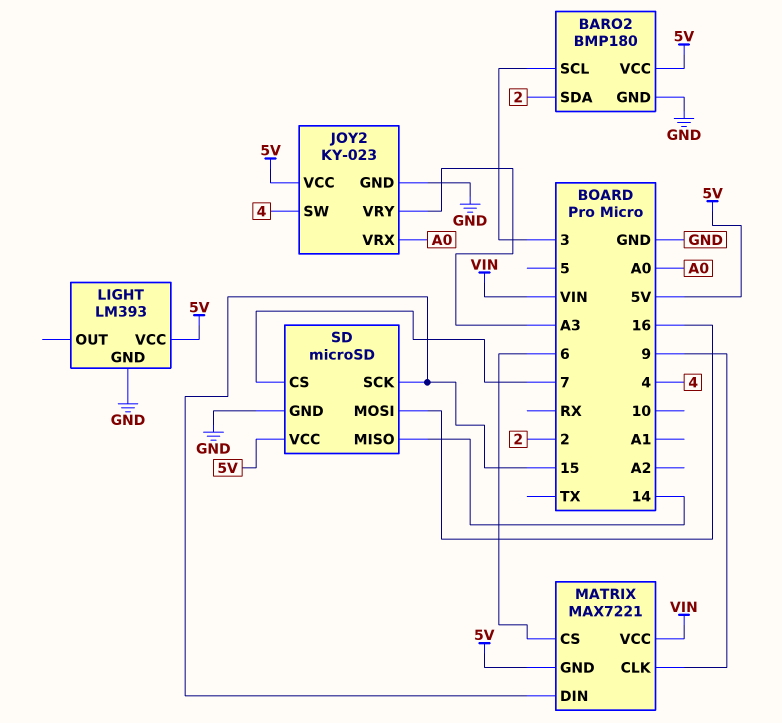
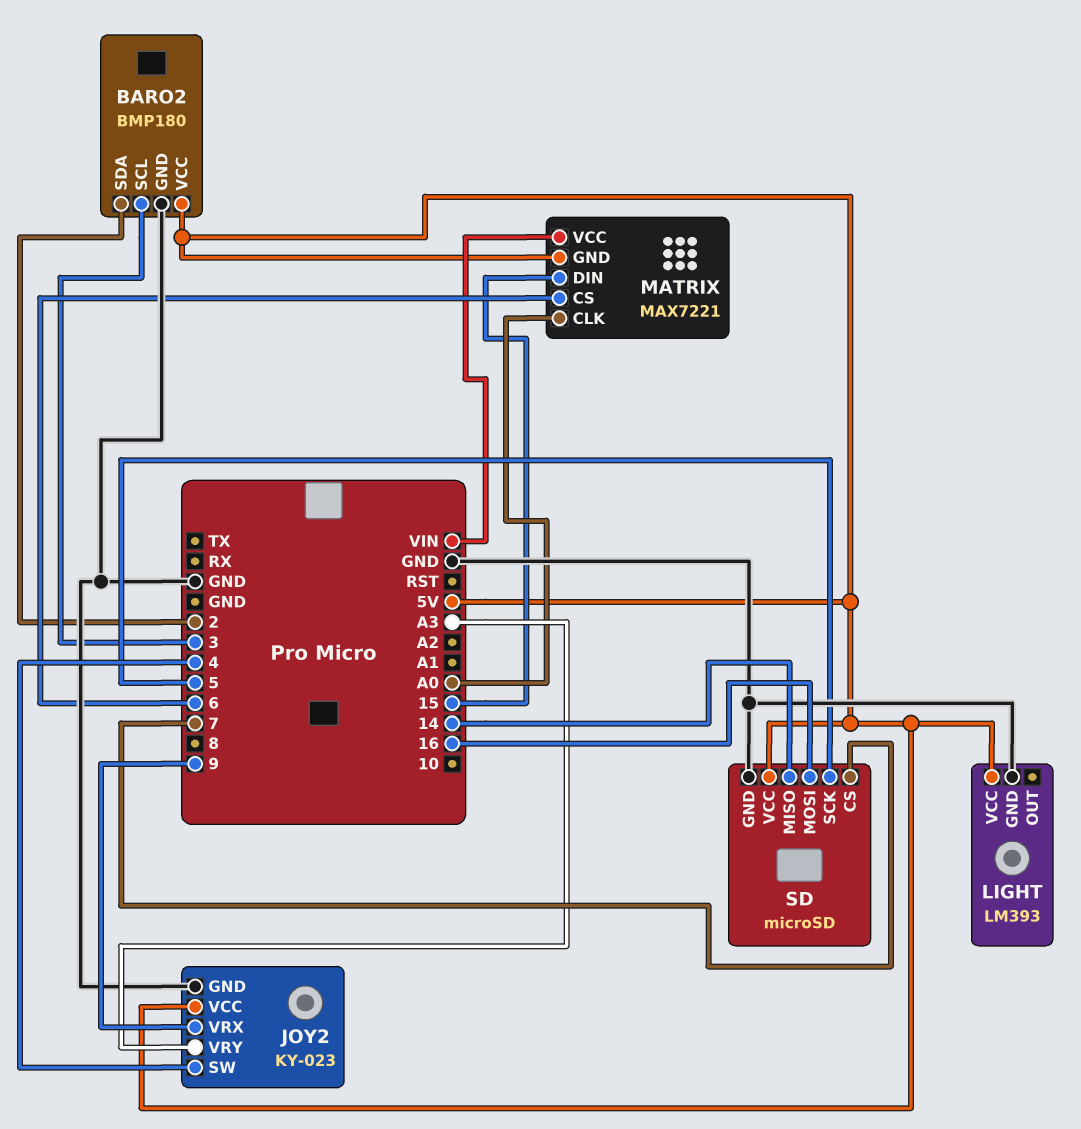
JOY2 pin VRX: A0 -> 9
MATRIX pin CLK: 9 -> A0
SD pin SCK: 15 -> 5

